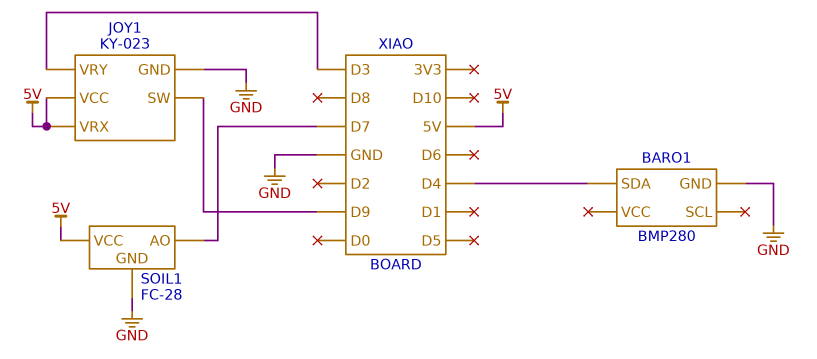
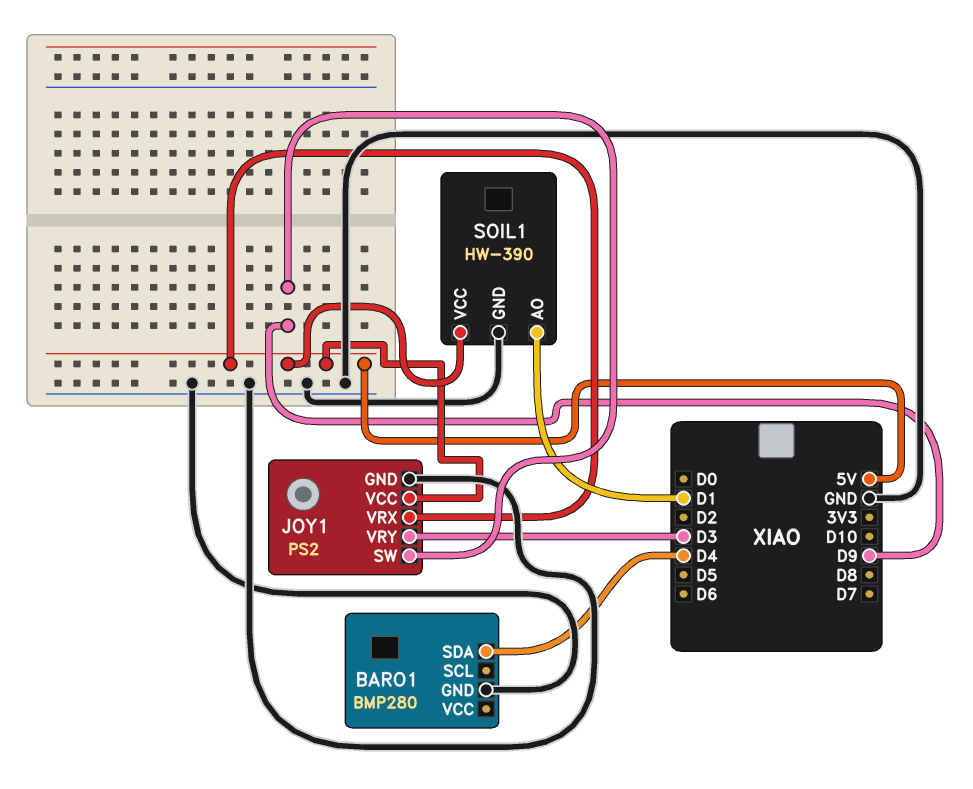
JOY1: KY-023 -> PS2
SOIL1: FC-28 -> HW-390
SOIL1 pin AO: D7 -> D1

